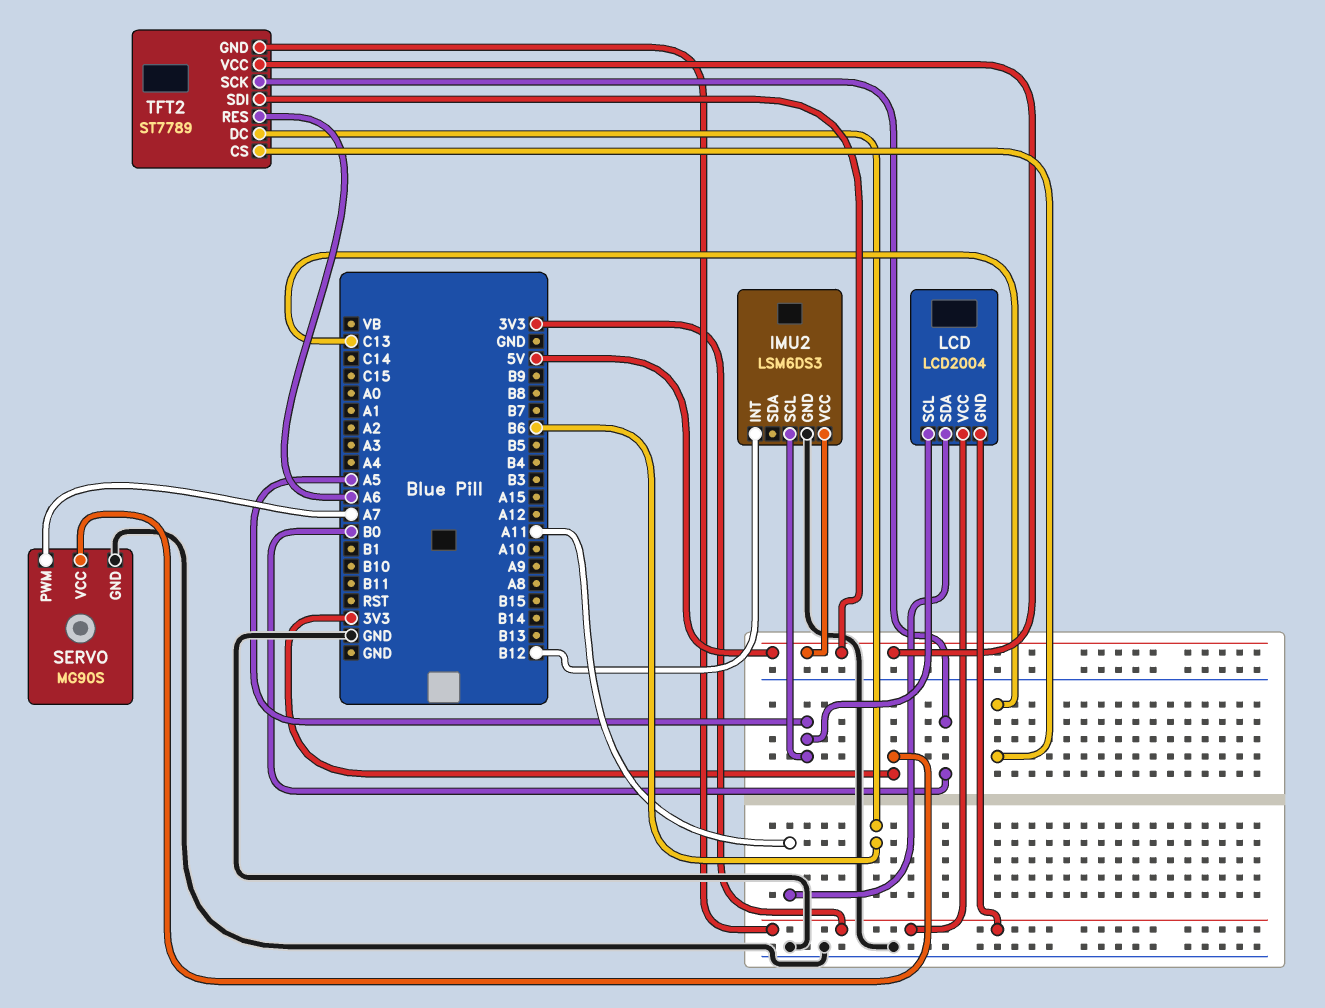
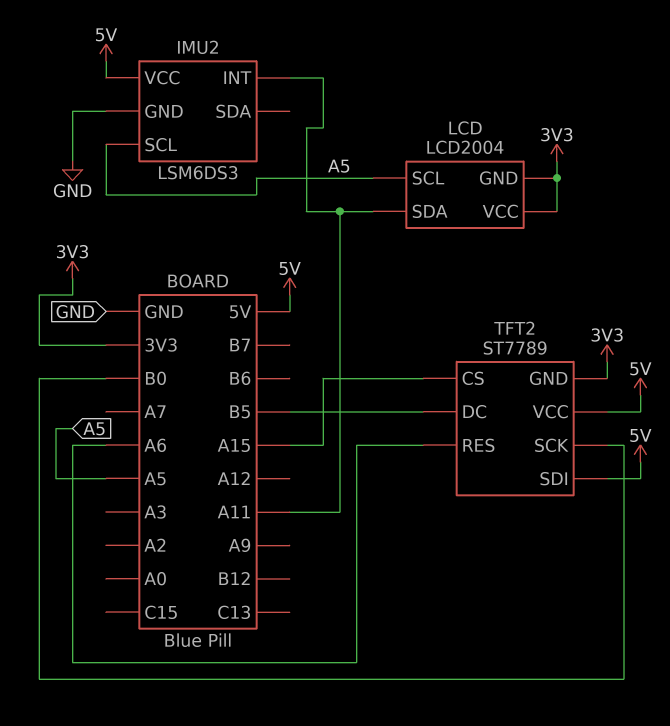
IMU2 pin INT: B12 -> A11
SERVO: MG90S -> none
SERVO pin GND: GND -> none
SERVO pin PWM: A7 -> none
SERVO pin VCC: 3V3 -> none
TFT2 pin CS: C13 -> A15
TFT2 pin DC: B6 -> B5

